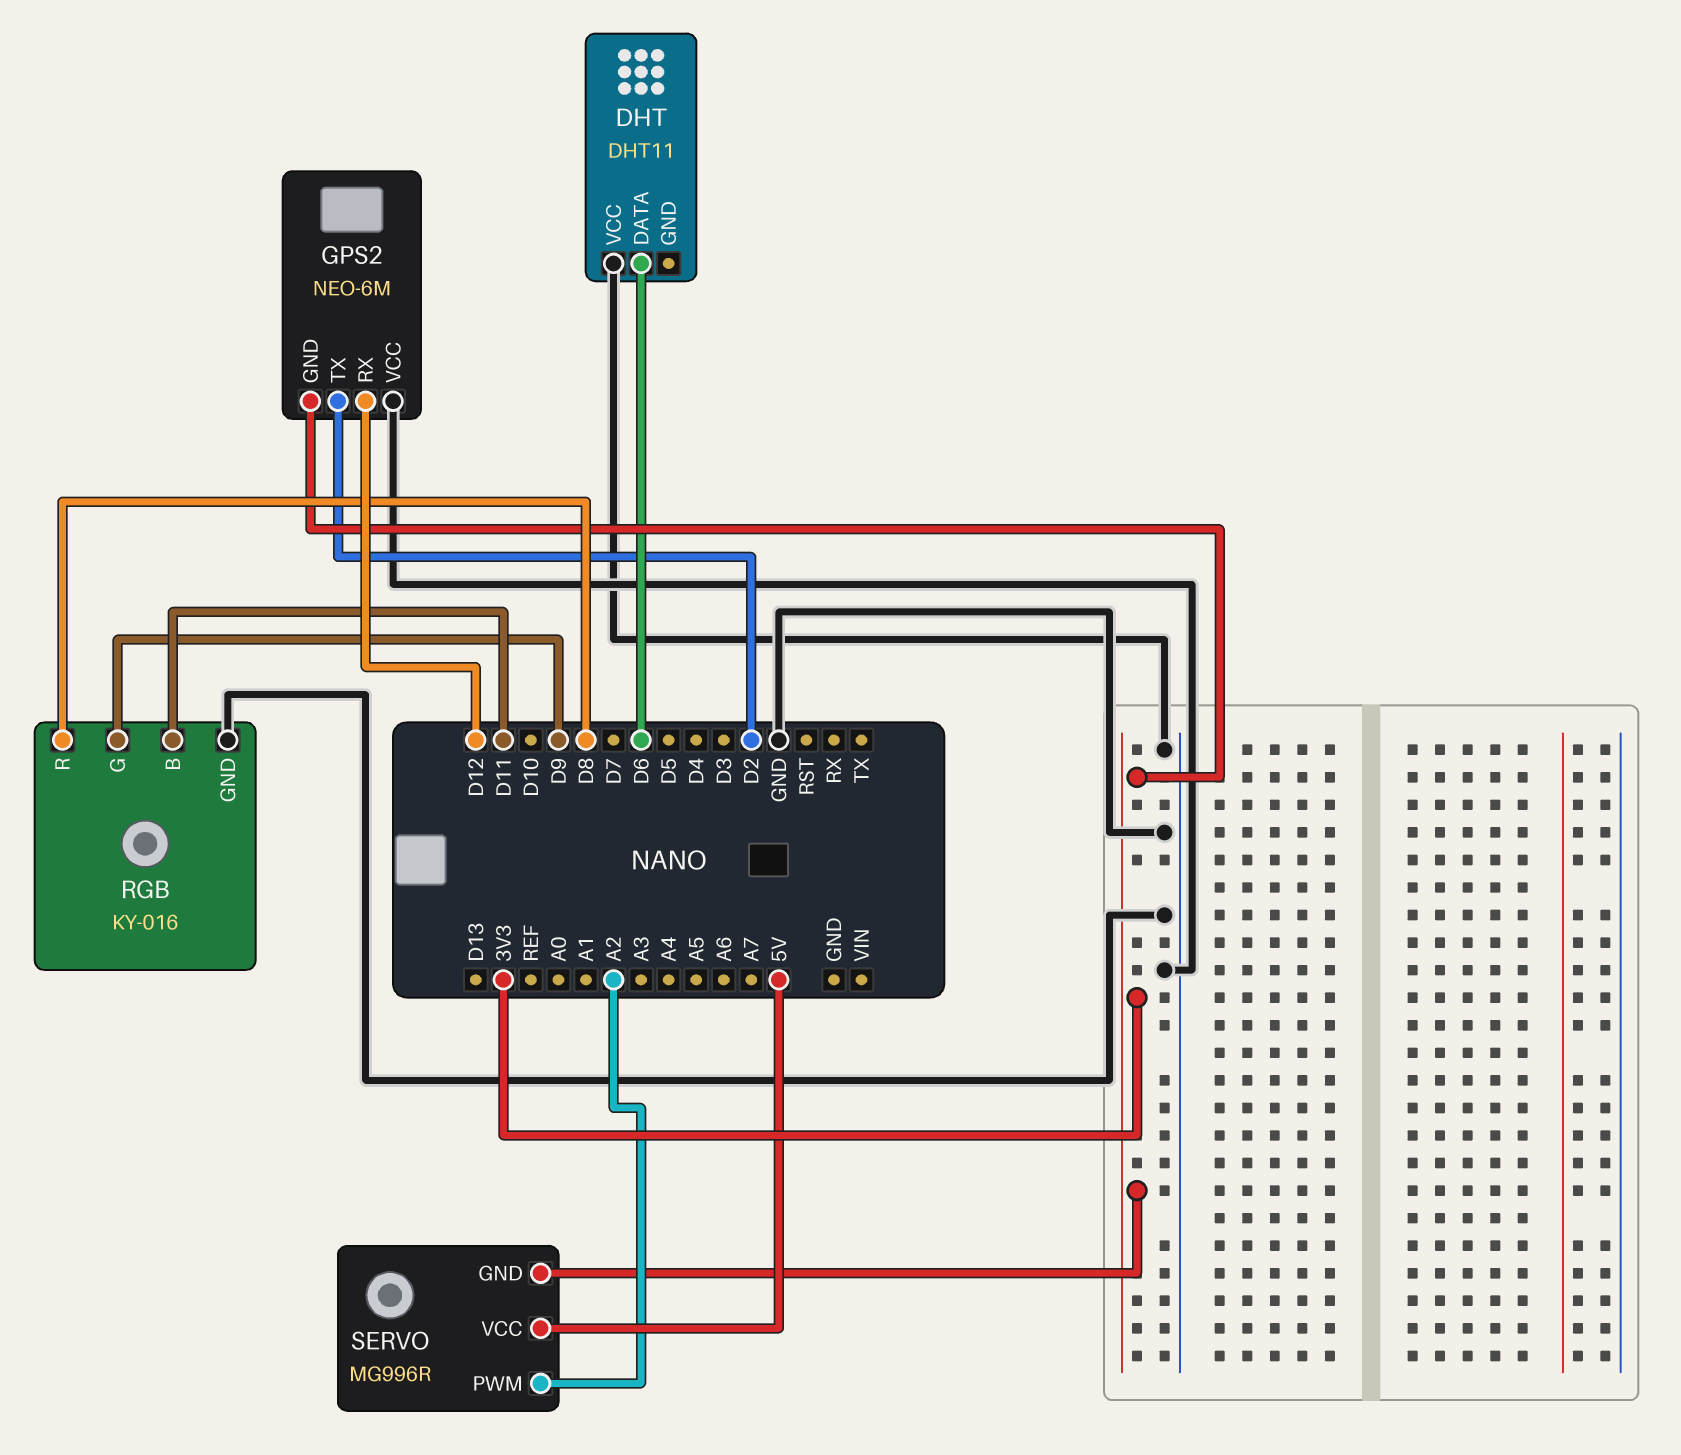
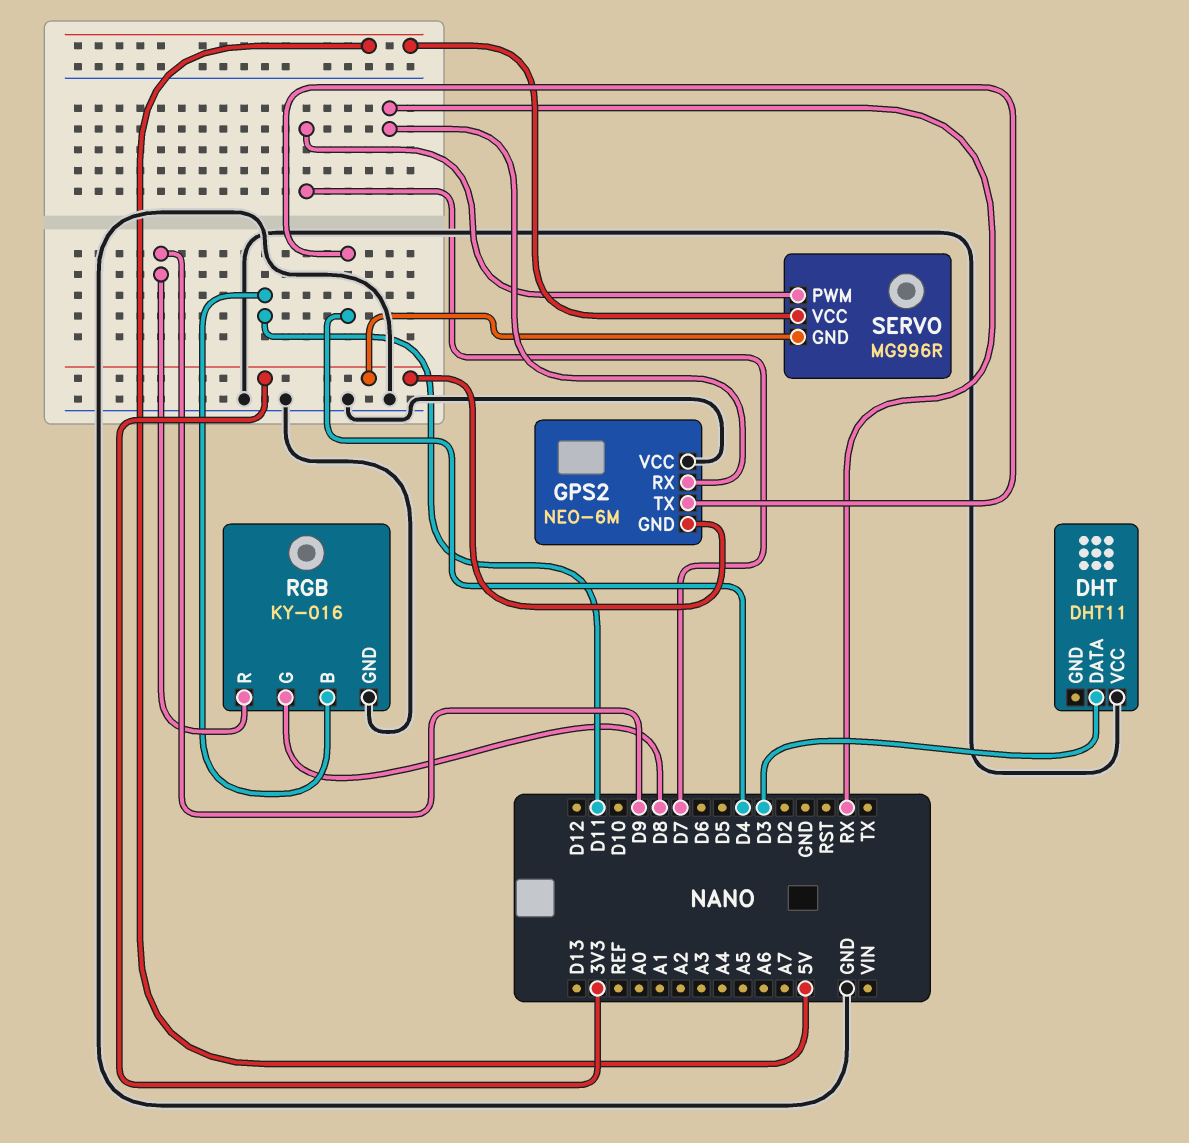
DHT pin DATA: D6 -> D3
GPS2 pin RX: D12 -> RX
GPS2 pin TX: D2 -> D4
RGB pin G: D9 -> D8
RGB pin R: D8 -> D9
SERVO pin PWM: A2 -> D7

